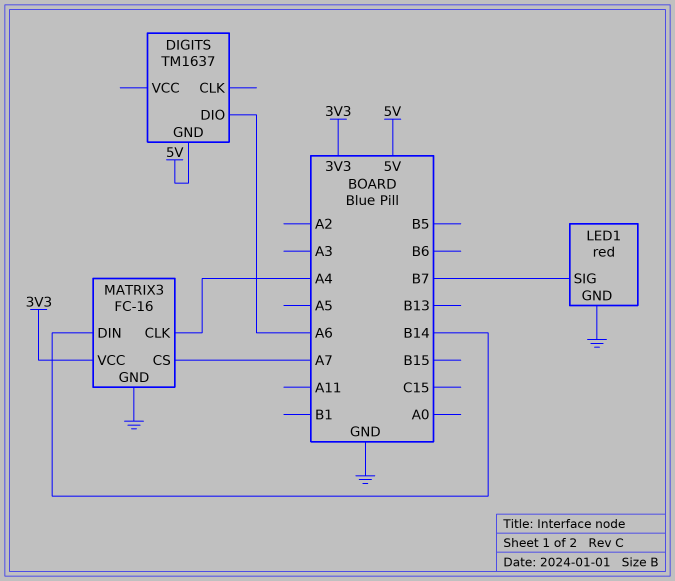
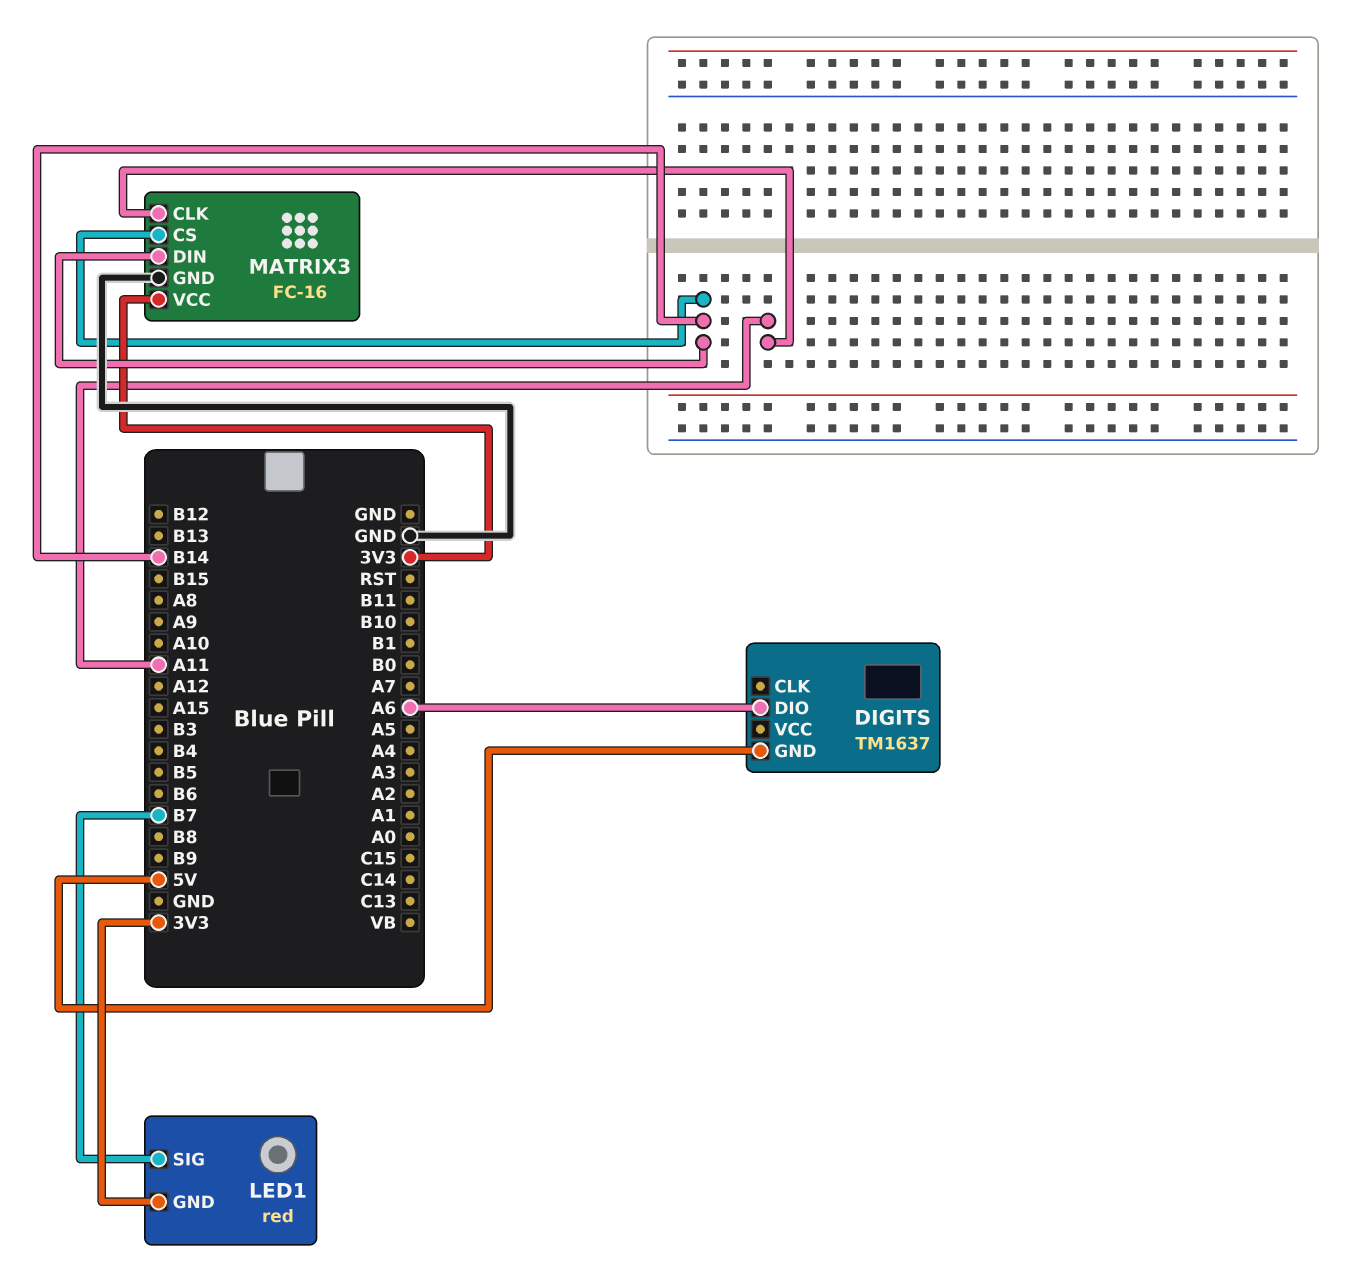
LED1 pin GND: GND -> 3V3
MATRIX3 pin CLK: A4 -> A11
MATRIX3 pin CS: A7 -> B14

